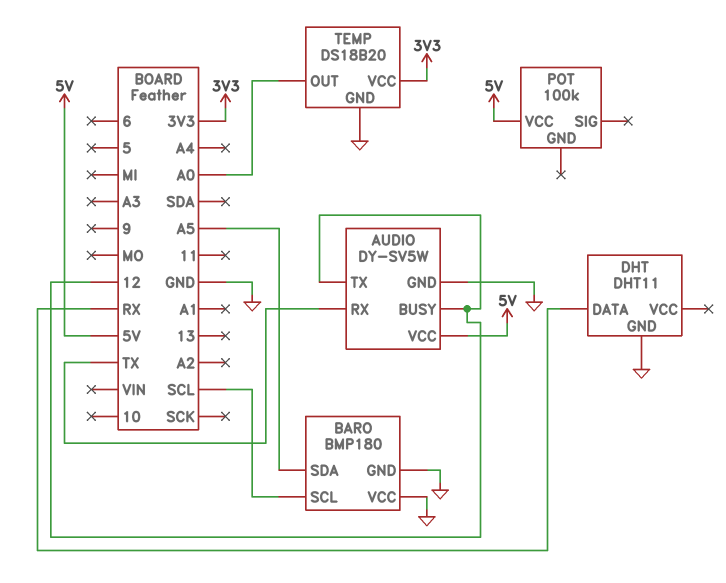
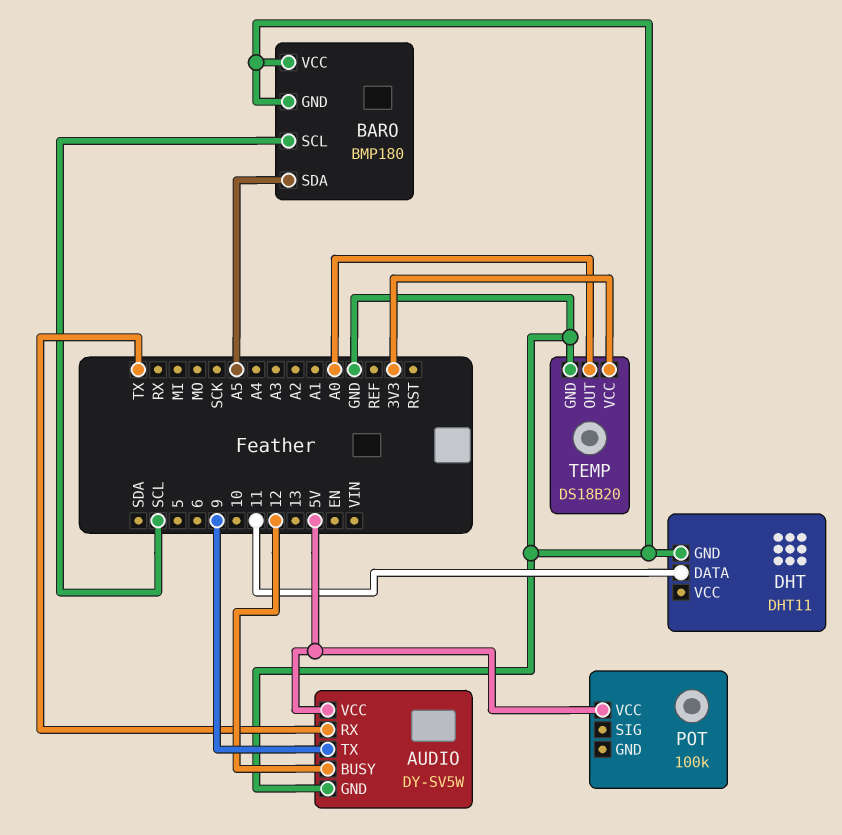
AUDIO pin TX: 12 -> 9
DHT pin DATA: RX -> 11

